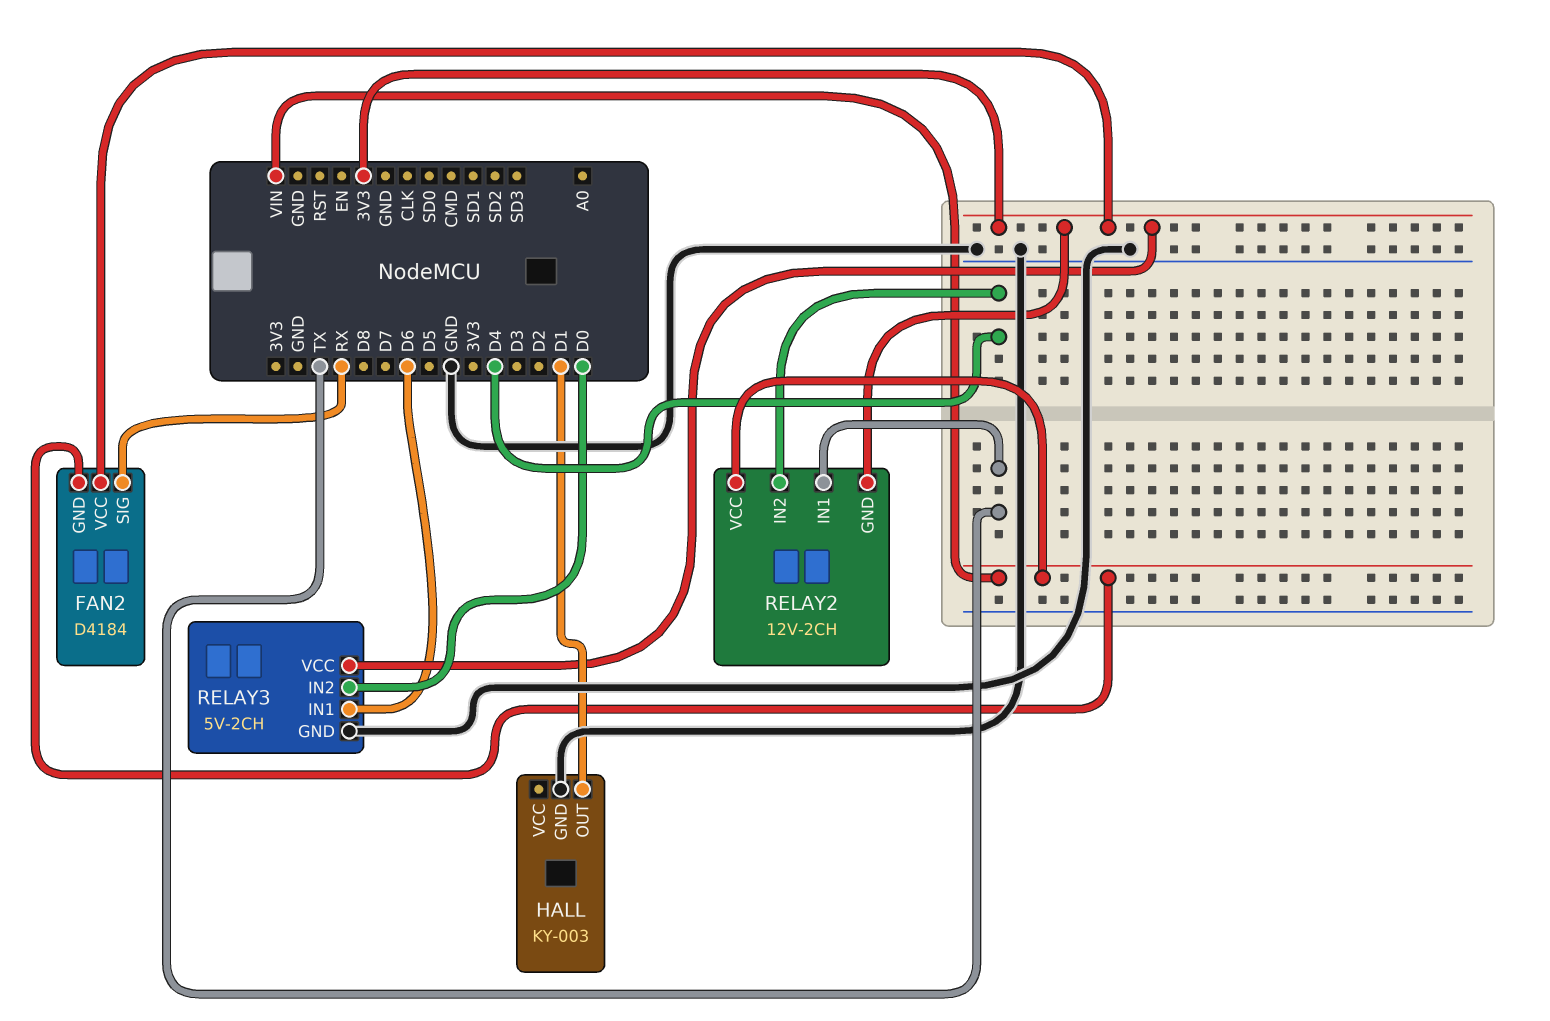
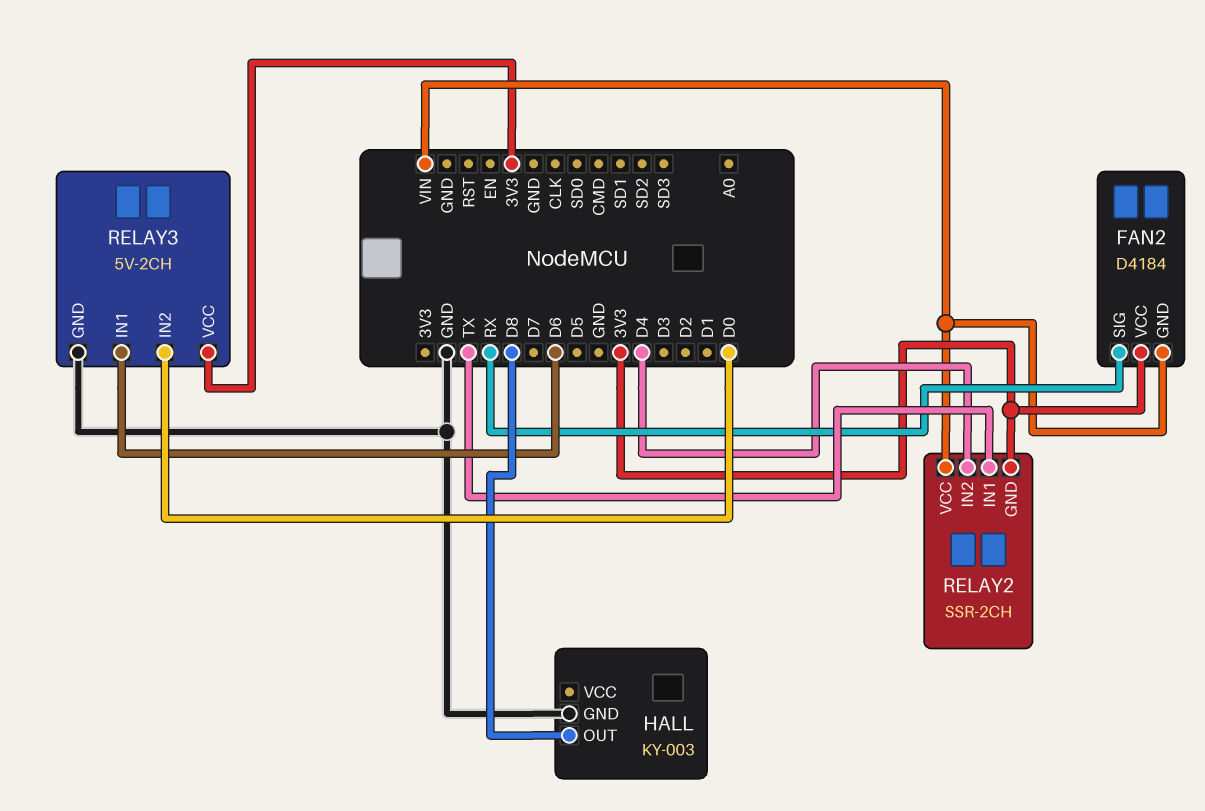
HALL pin OUT: D1 -> D8
RELAY2: 12V-2CH -> SSR-2CH

